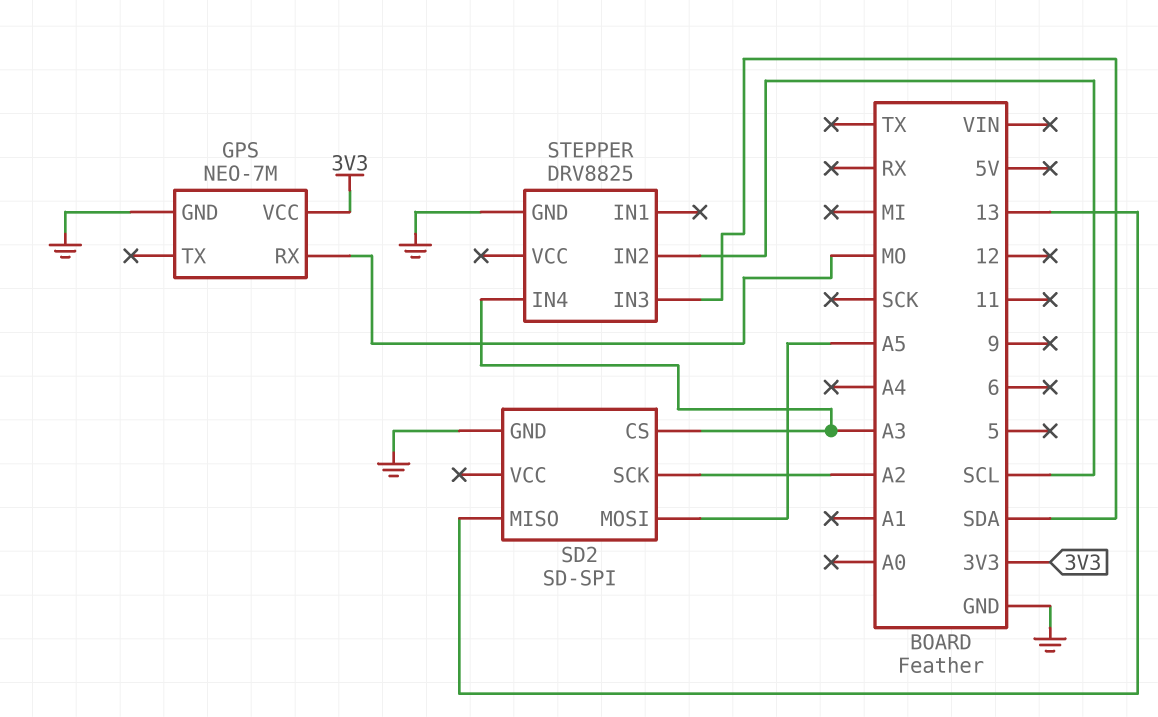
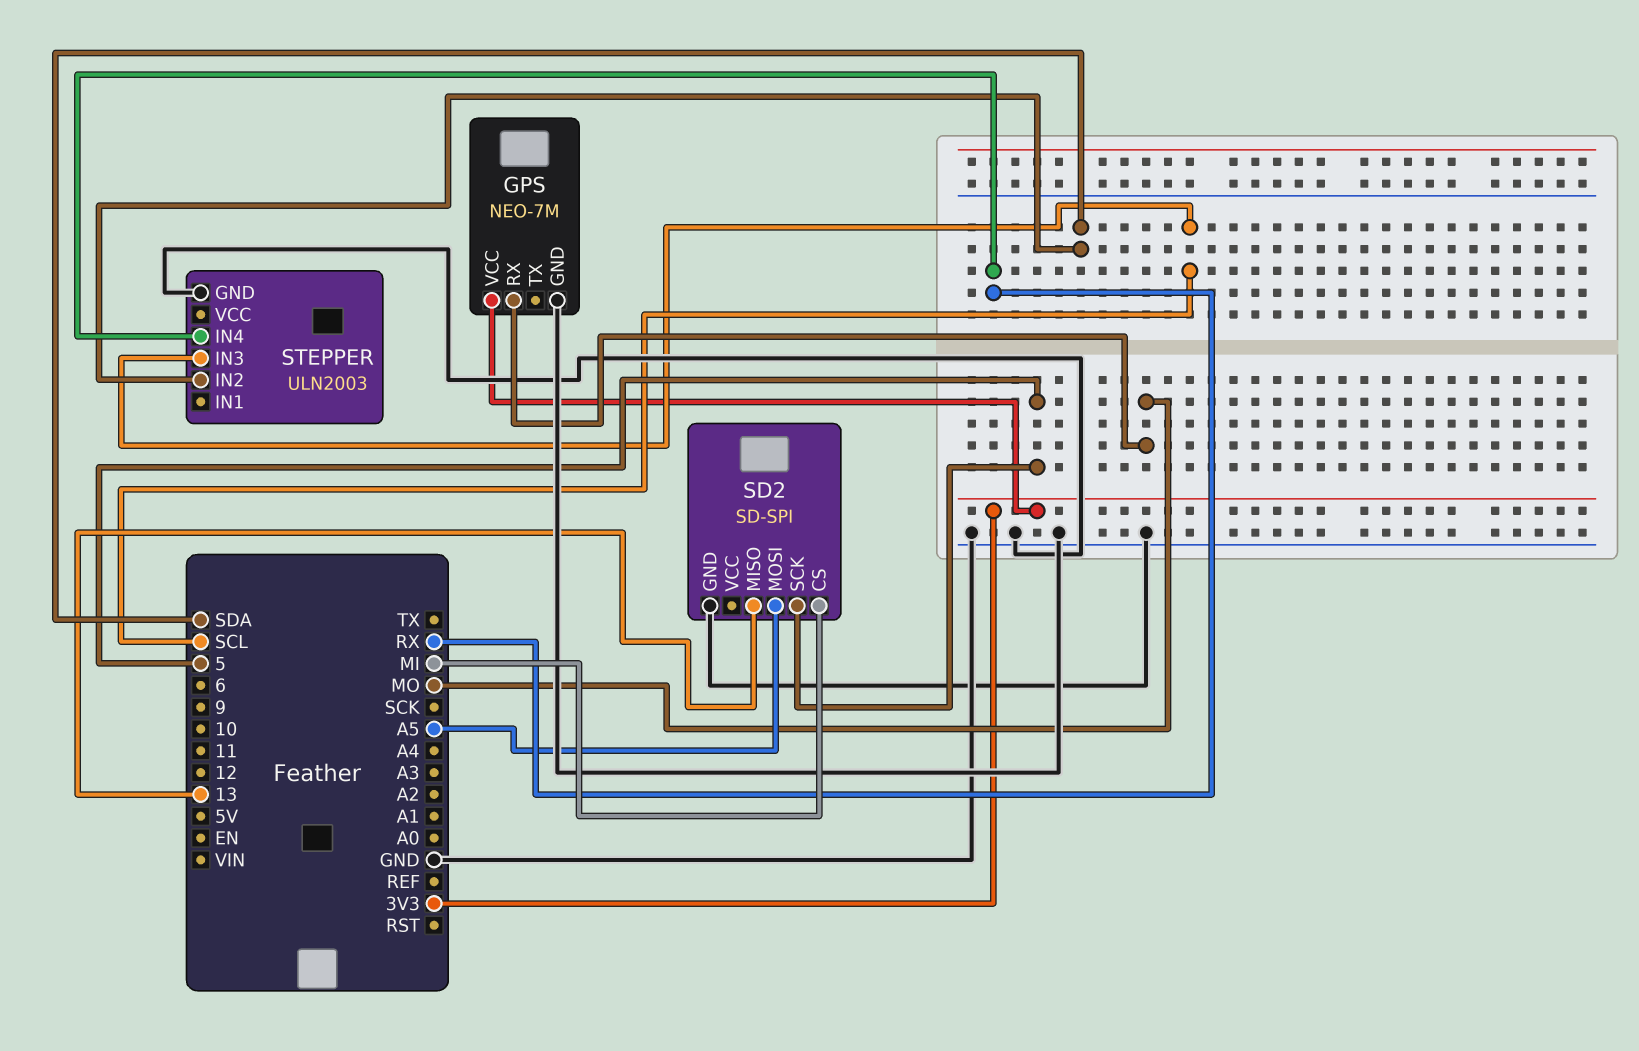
SD2 pin CS: A3 -> MI
SD2 pin SCK: A2 -> 5
STEPPER: DRV8825 -> ULN2003
STEPPER pin IN2: SCL -> SDA
STEPPER pin IN3: SDA -> SCL
STEPPER pin IN4: A3 -> RX

